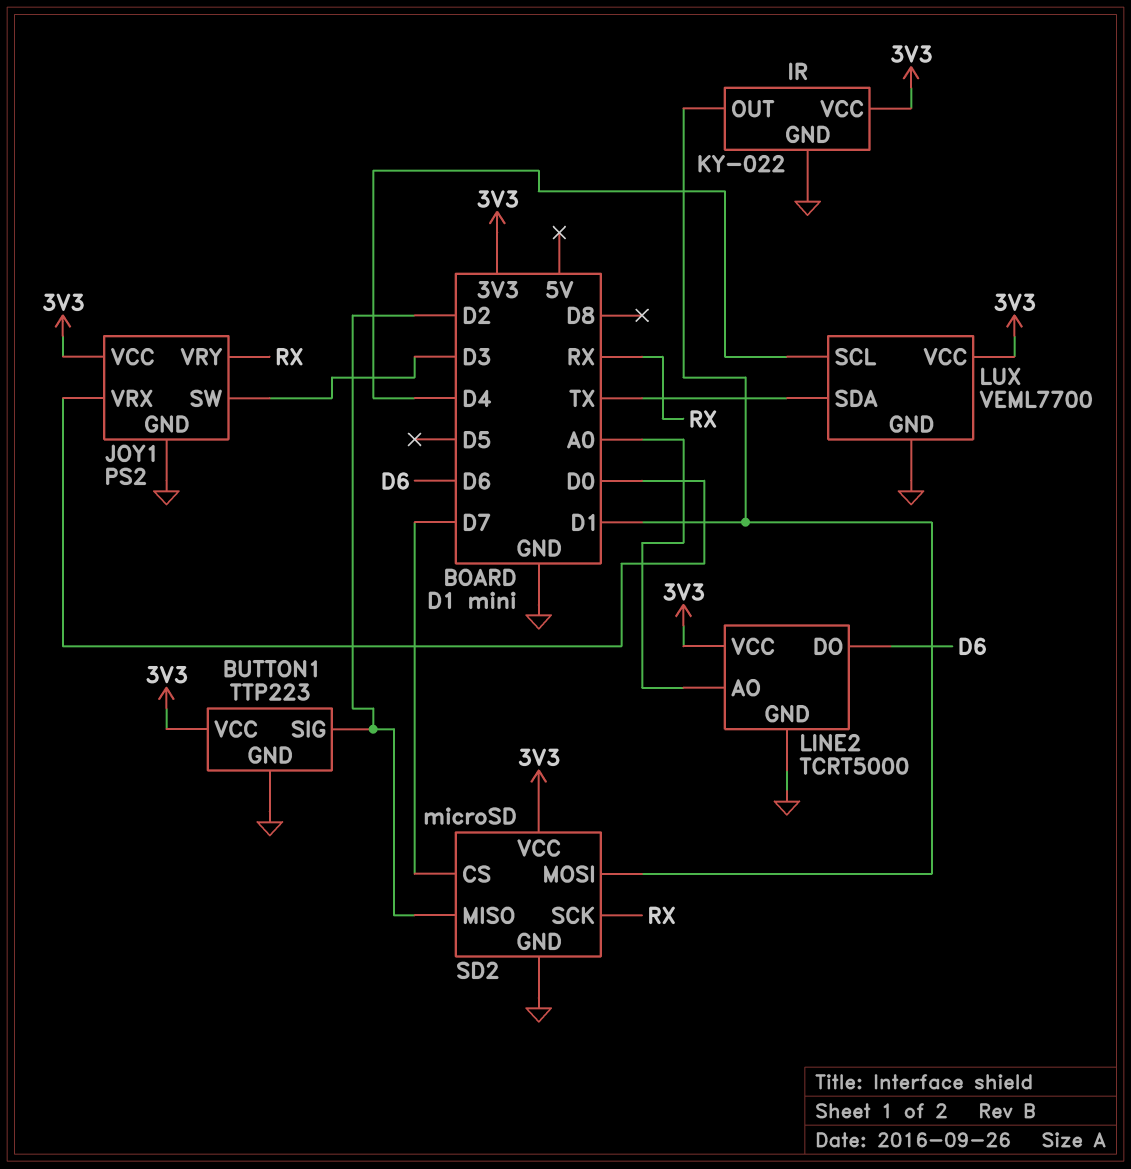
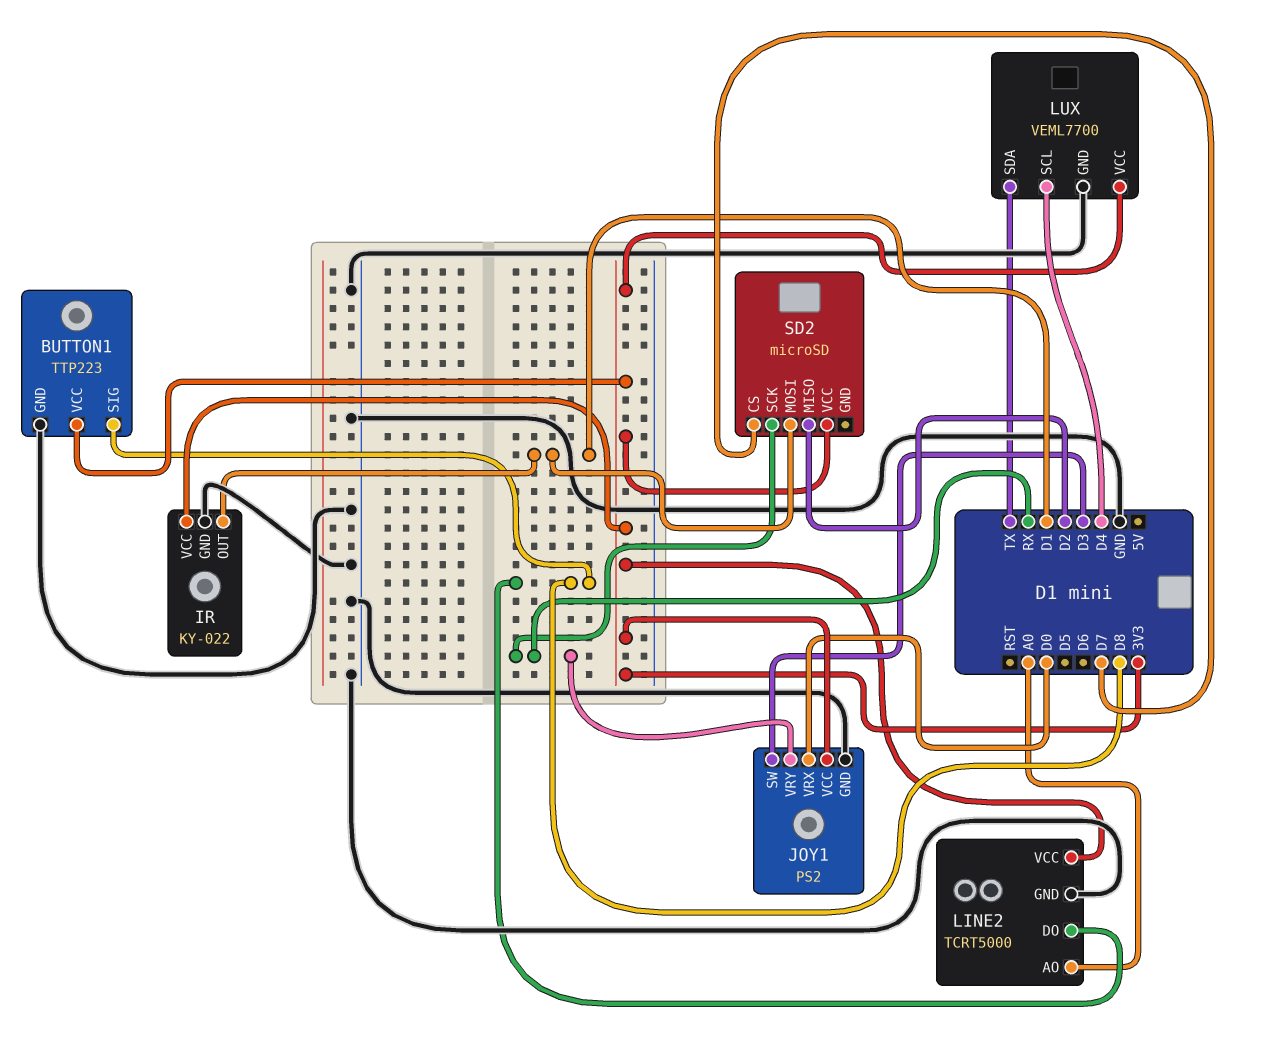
BUTTON1 pin SIG: D2 -> D8
LINE2 pin DO: D6 -> D8
SD2 pin GND: GND -> none

